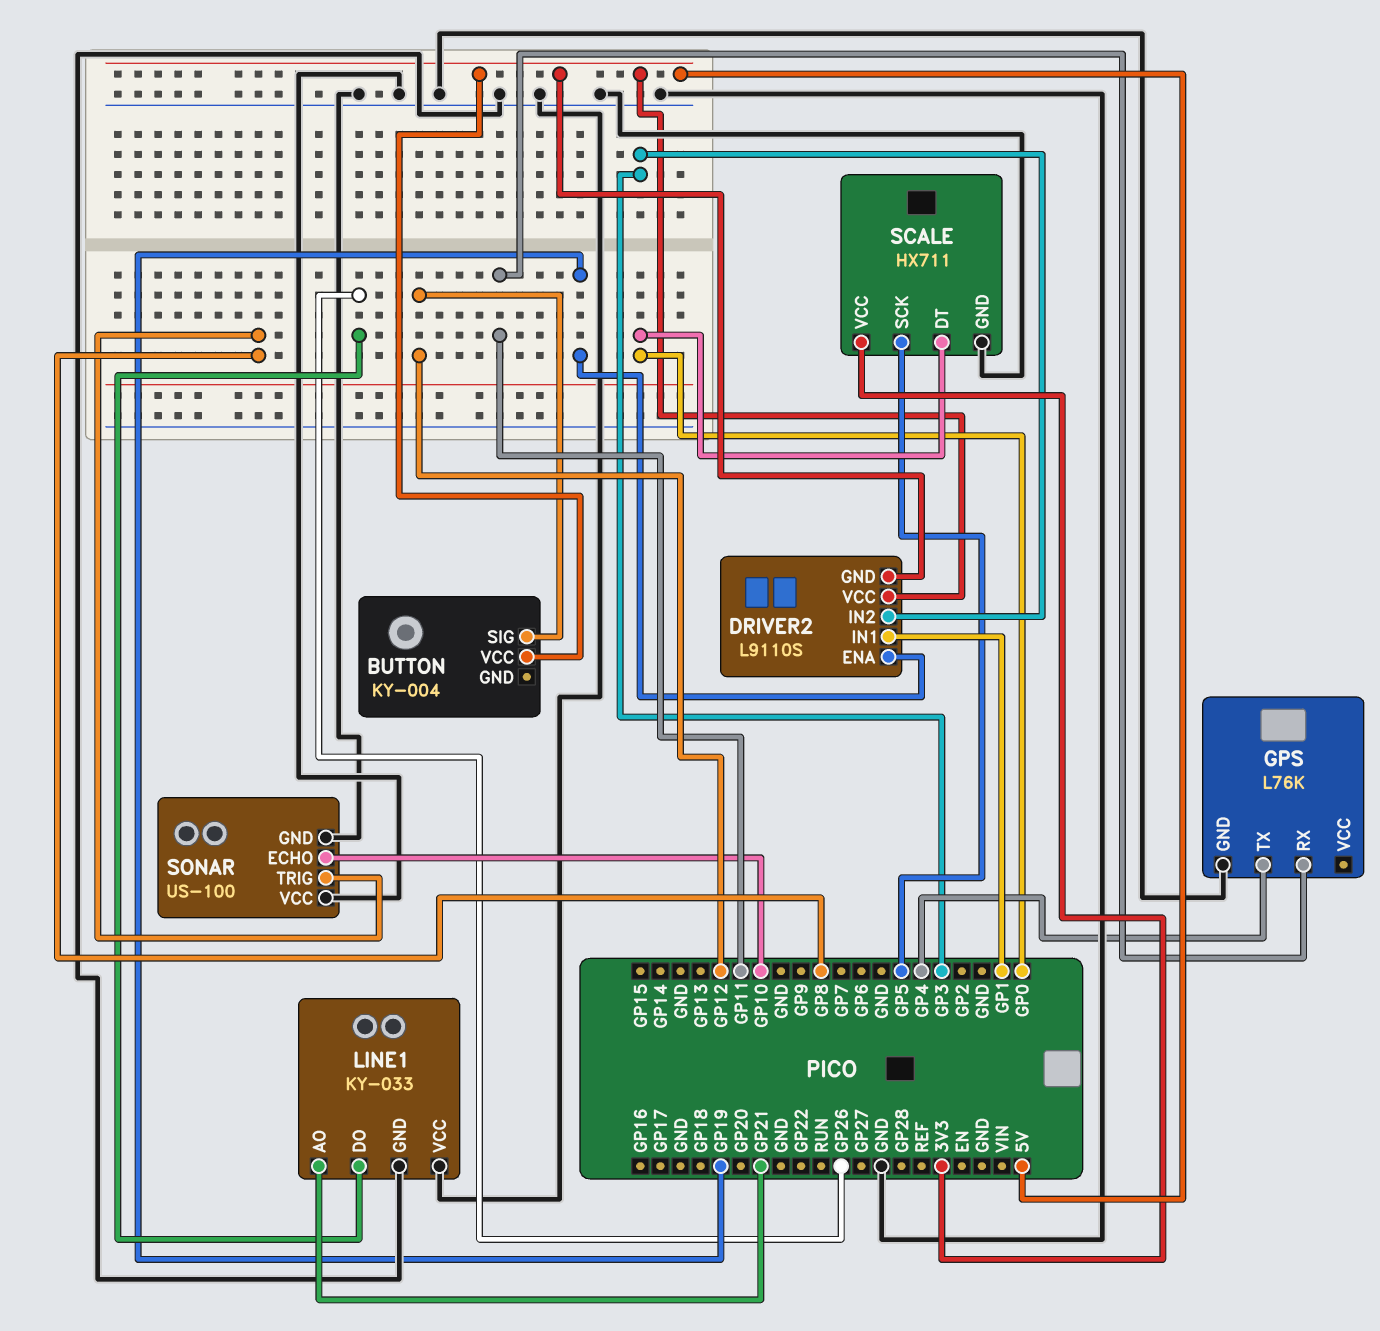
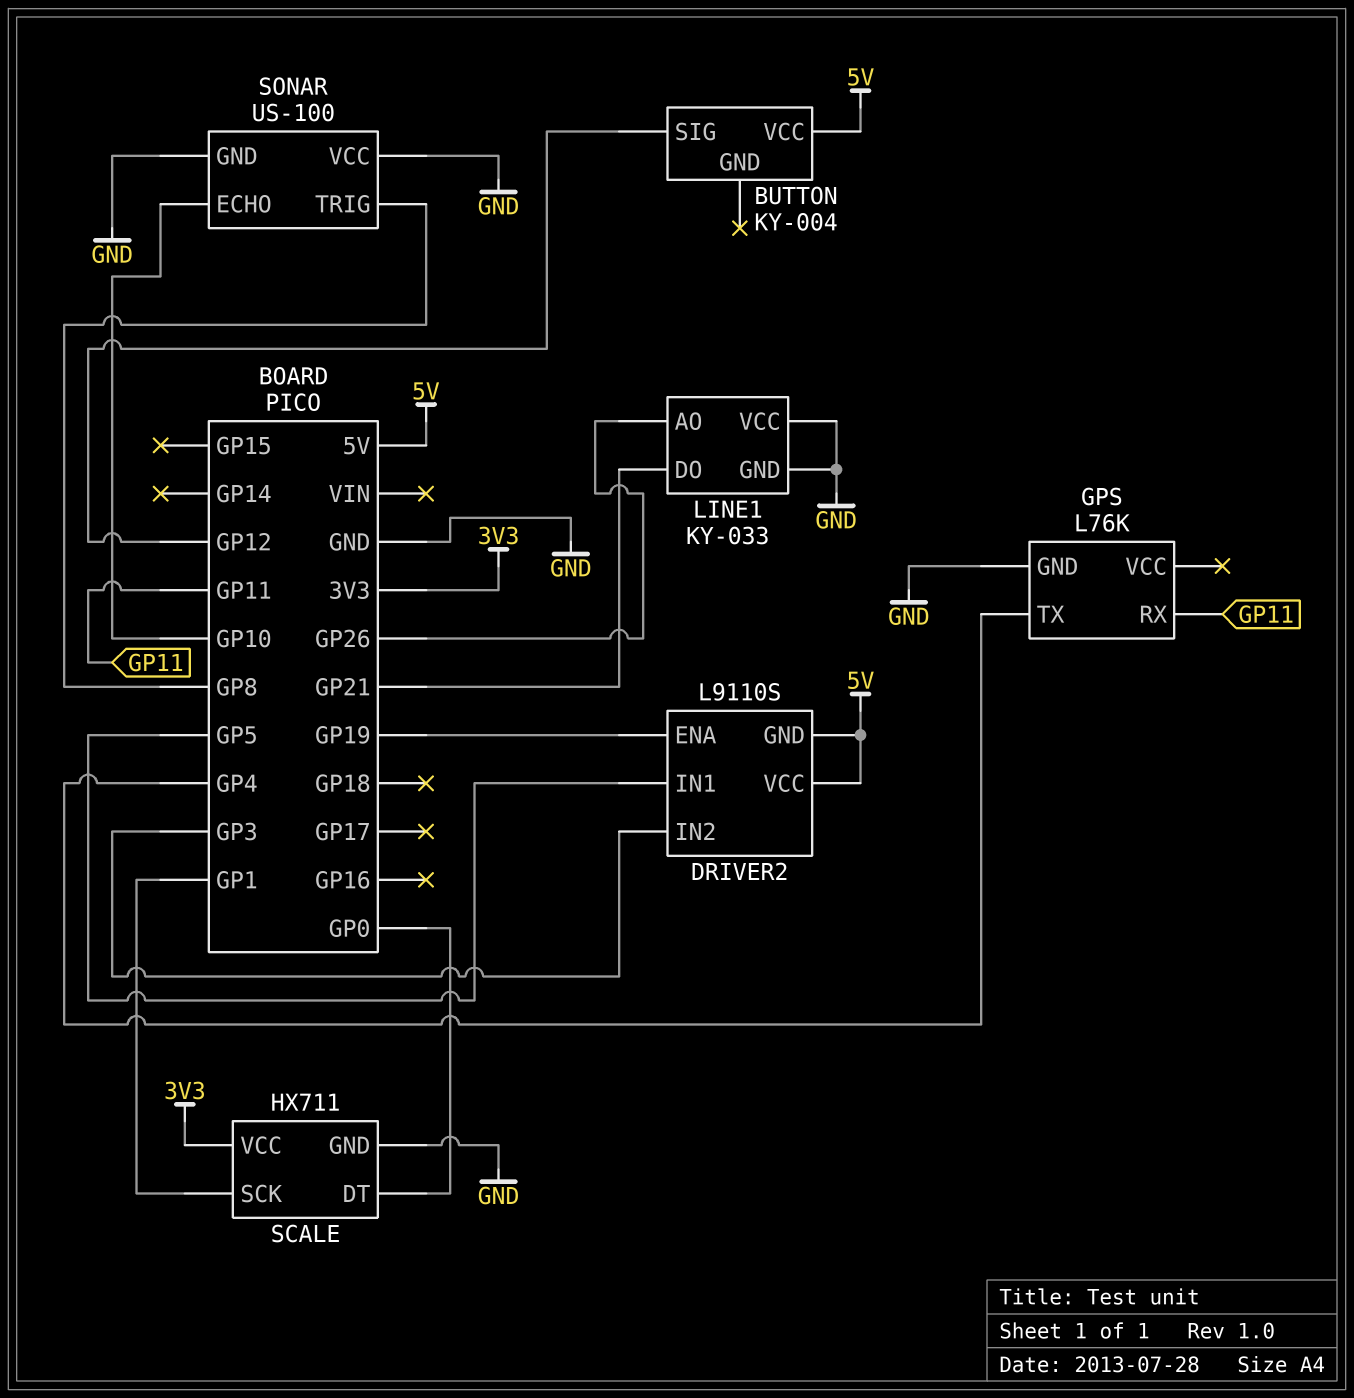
DRIVER2 pin IN1: GP1 -> GP5
LINE1 pin AO: GP21 -> GP26
LINE1 pin DO: GP26 -> GP21
SCALE pin SCK: GP5 -> GP1

